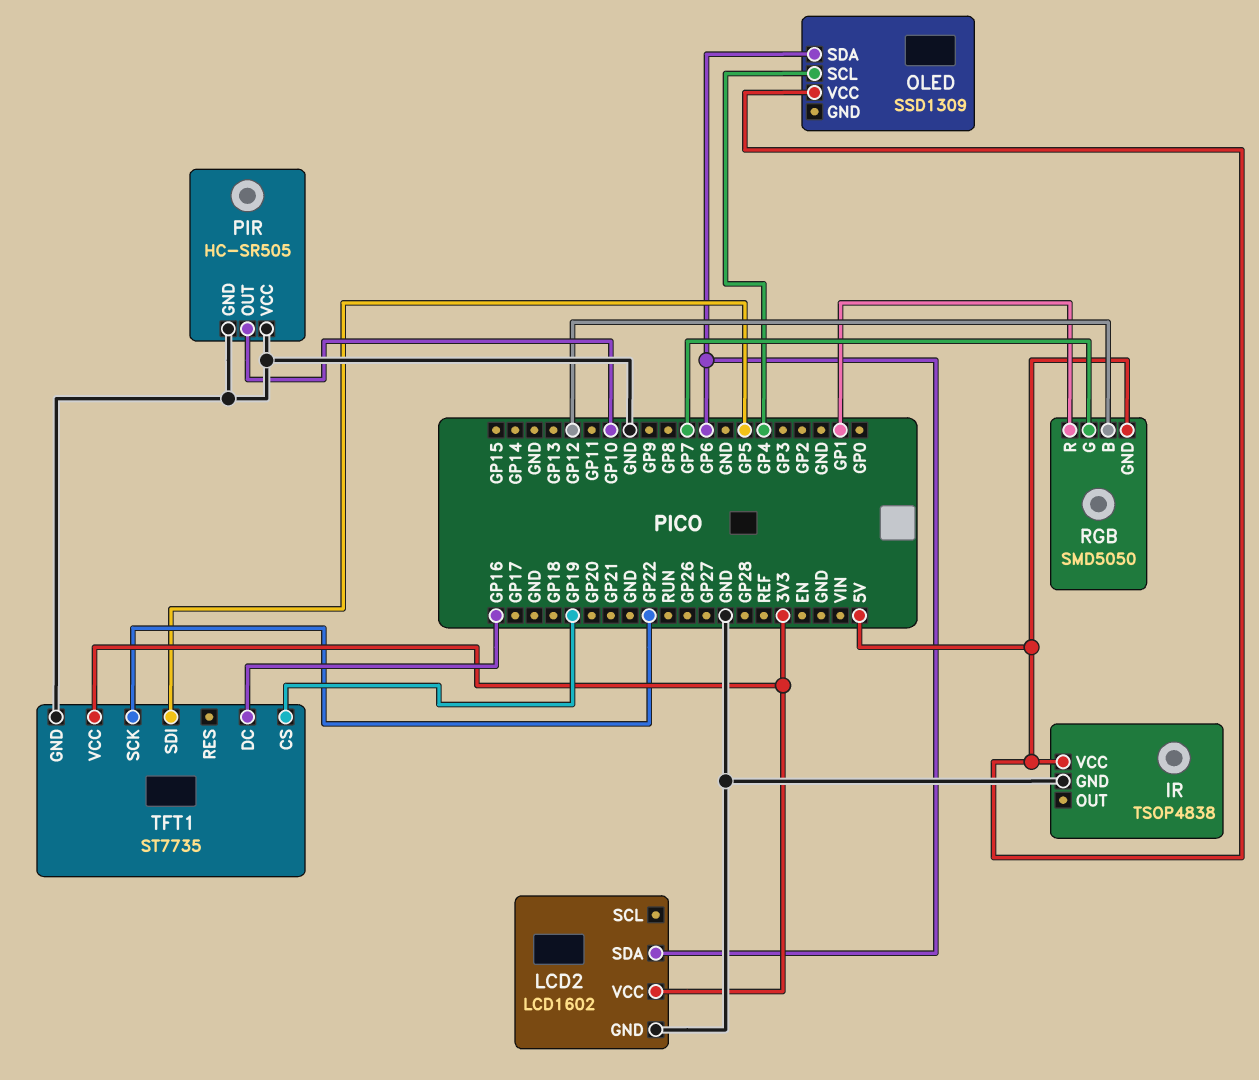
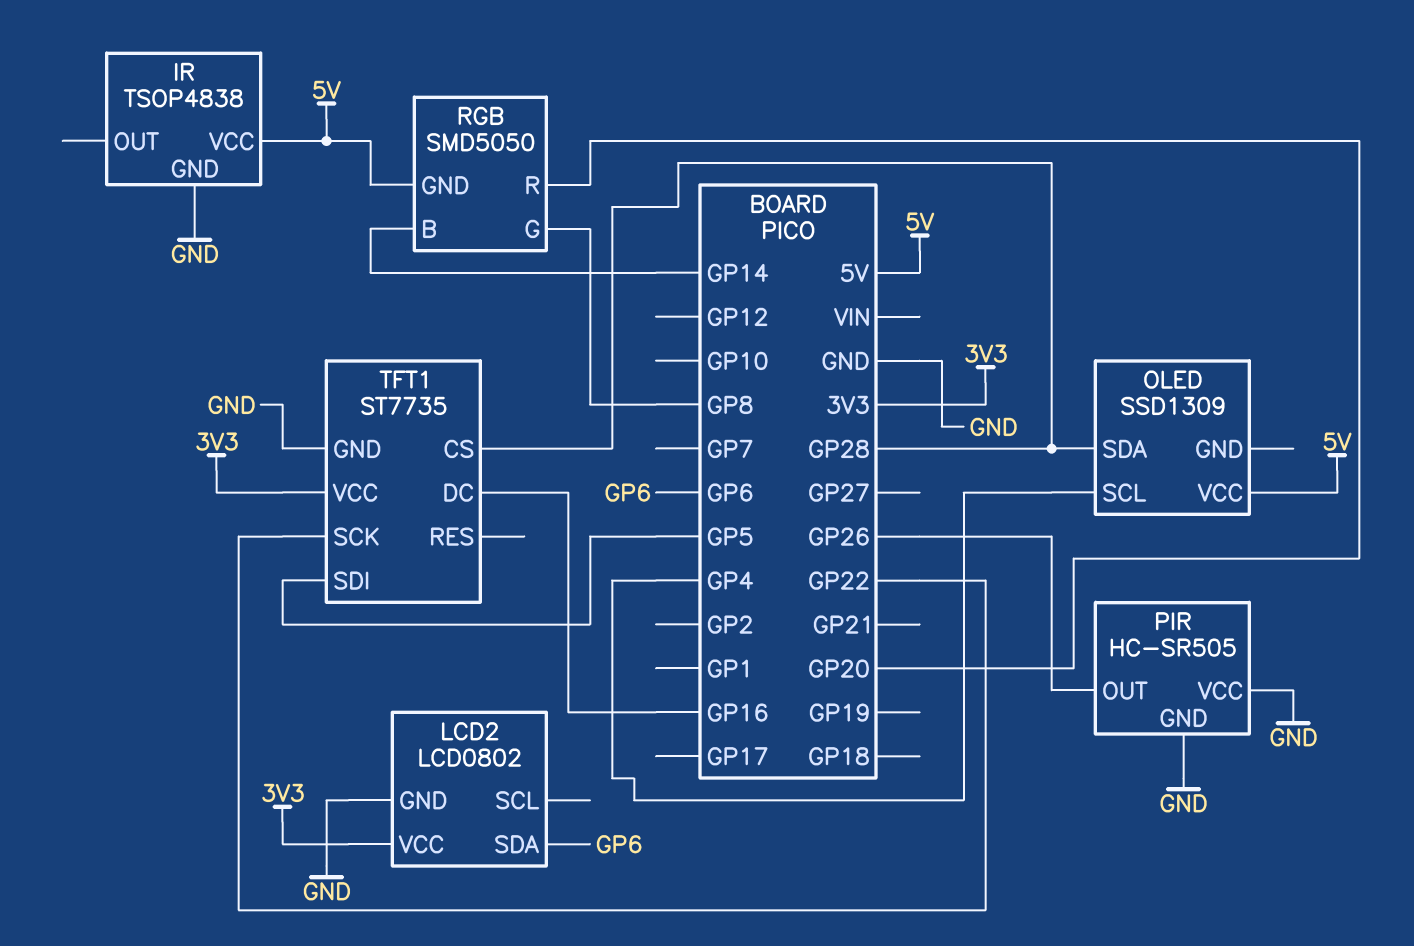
LCD2: LCD1602 -> LCD0802
OLED pin SDA: GP6 -> GP28
PIR pin OUT: GP10 -> GP26
RGB pin B: GP12 -> GP14
RGB pin G: GP7 -> GP8
RGB pin R: GP1 -> GP20
TFT1 pin CS: GP19 -> GP28

